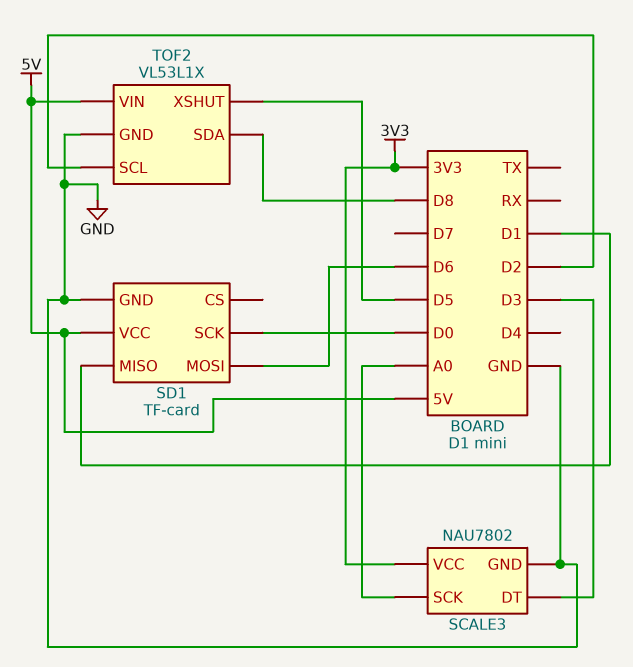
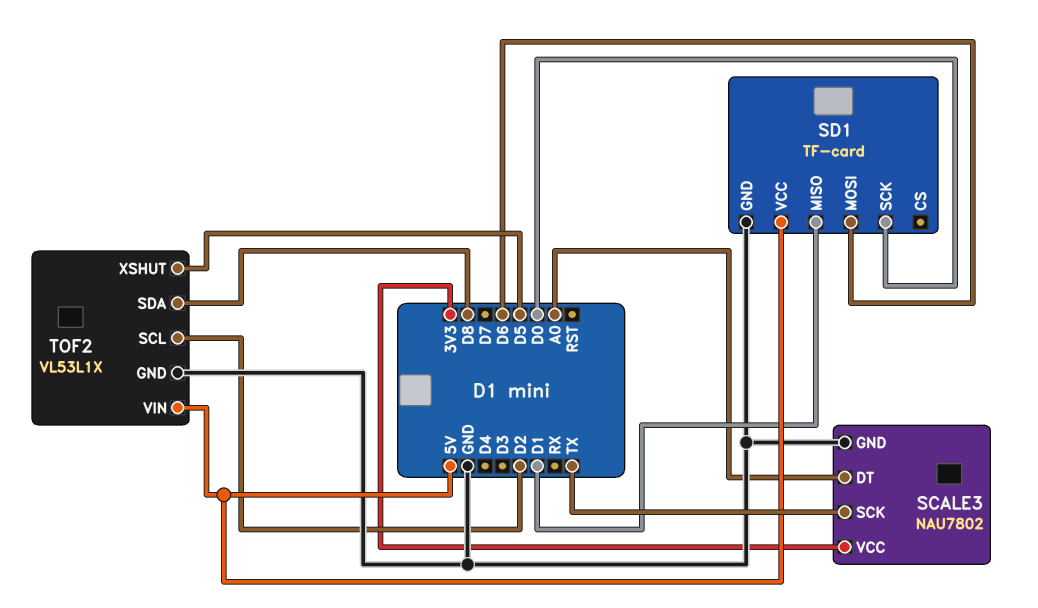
SCALE3 pin DT: D3 -> A0
SCALE3 pin SCK: A0 -> TX

